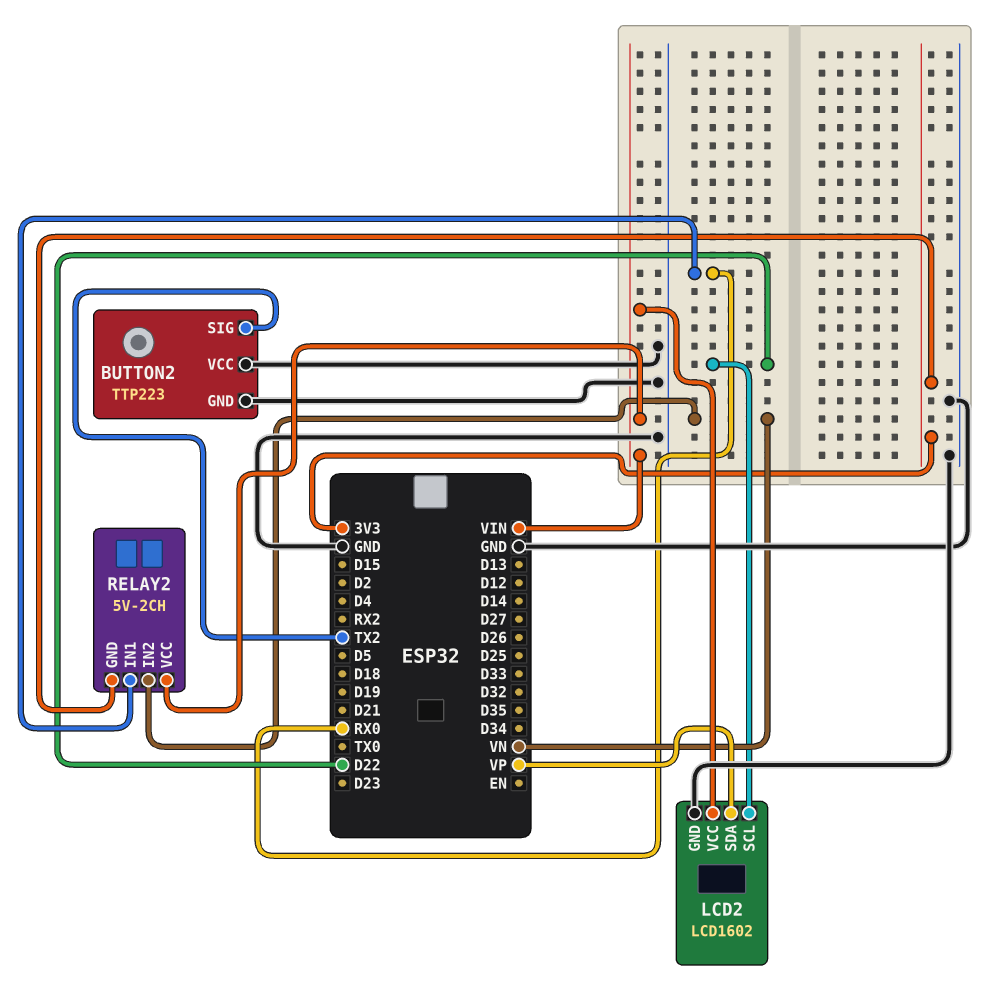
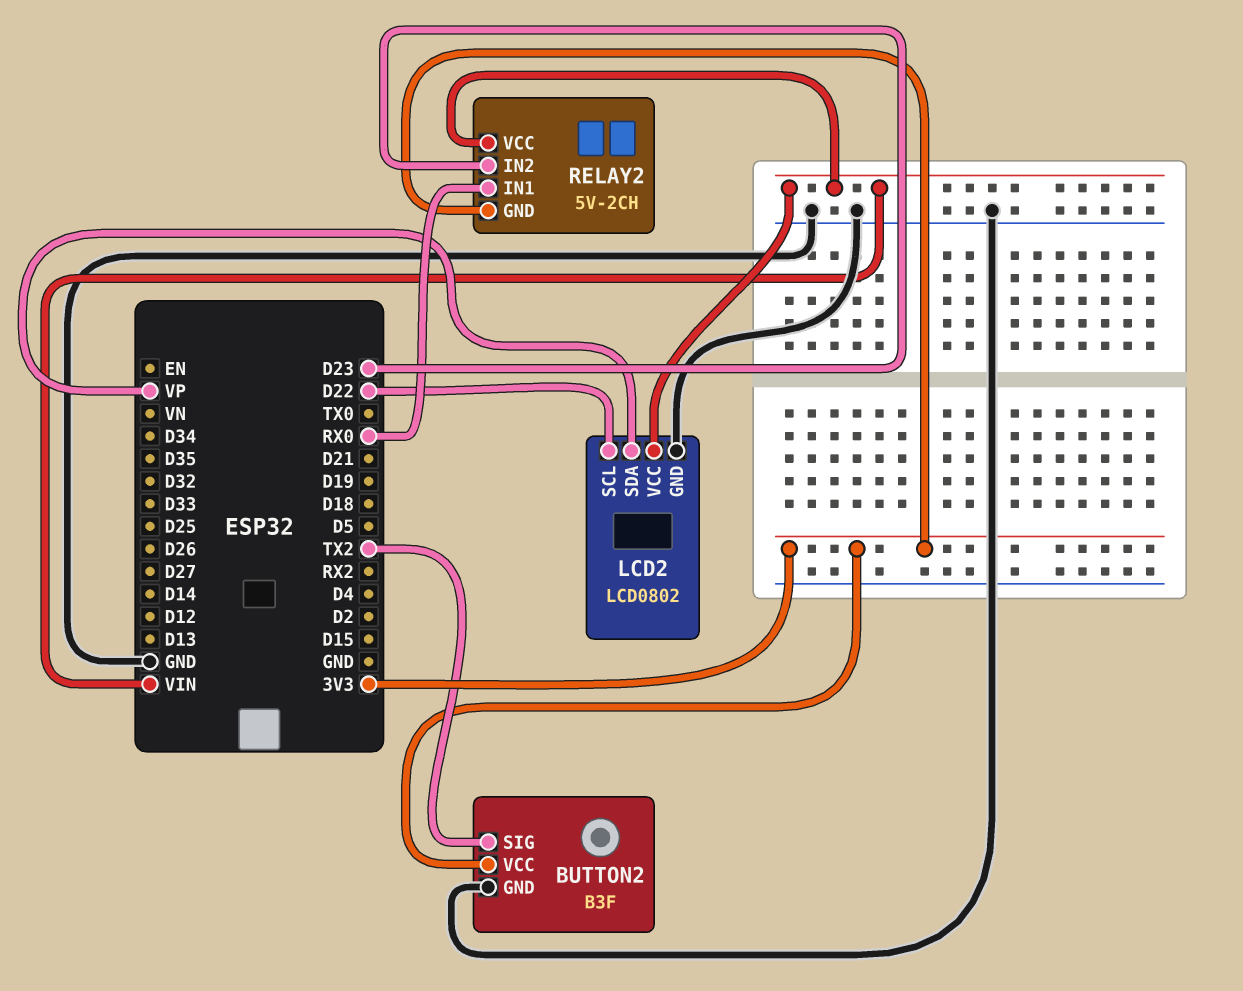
BUTTON2: TTP223 -> B3F
BUTTON2 pin VCC: GND -> 3V3
LCD2: LCD1602 -> LCD0802
RELAY2 pin IN2: VN -> D23

